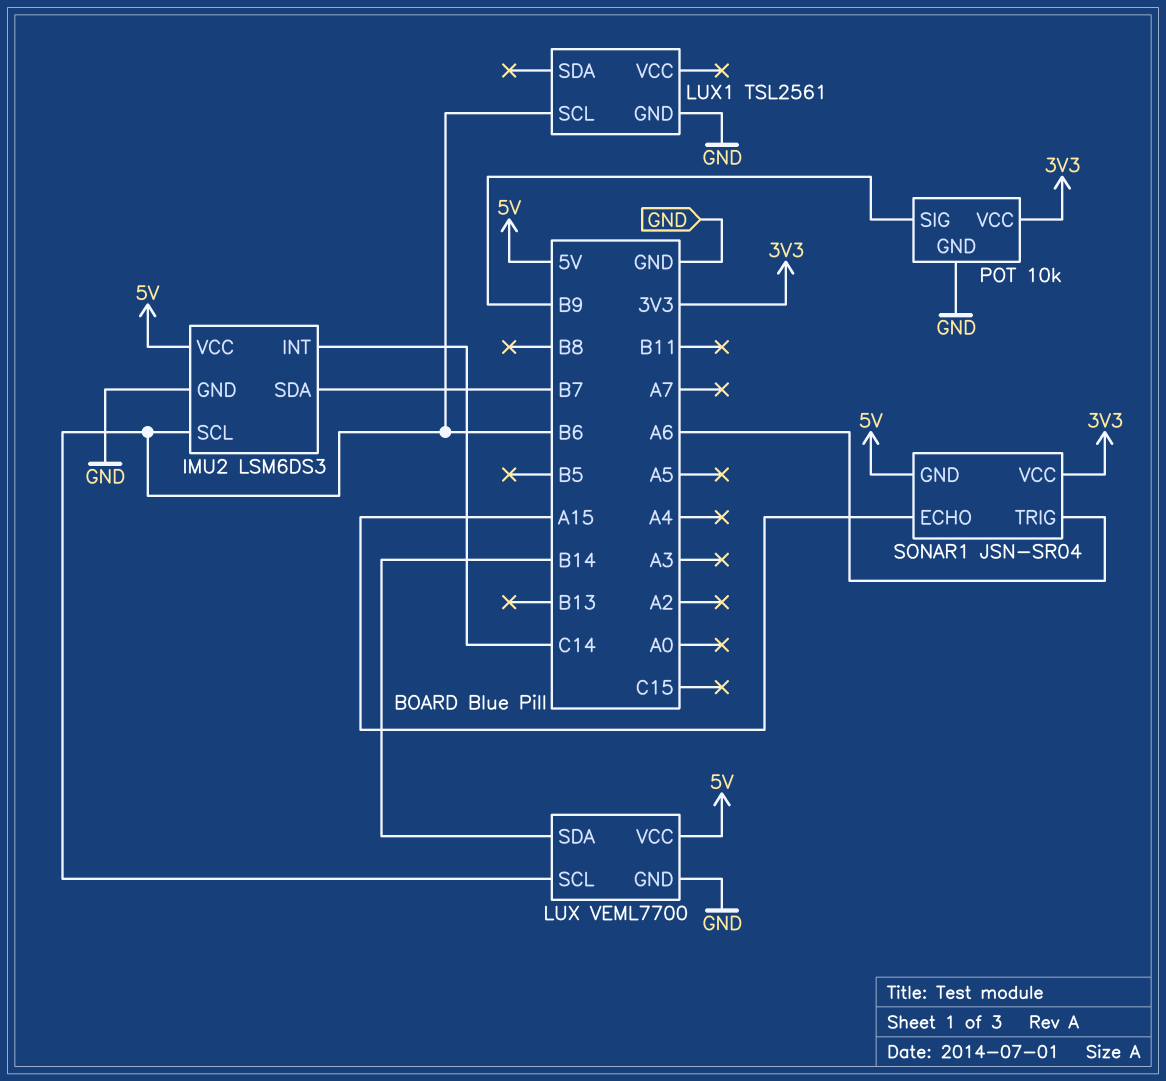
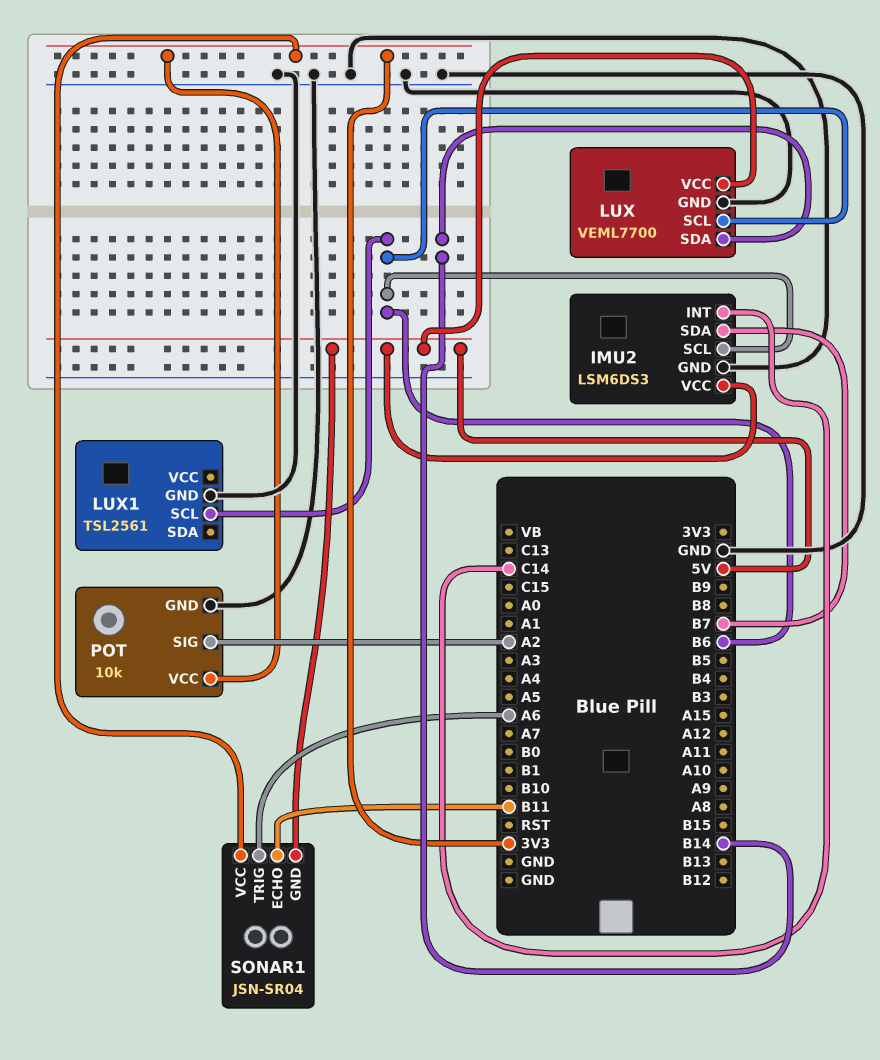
POT pin SIG: B9 -> A2
SONAR1 pin ECHO: A15 -> B11

